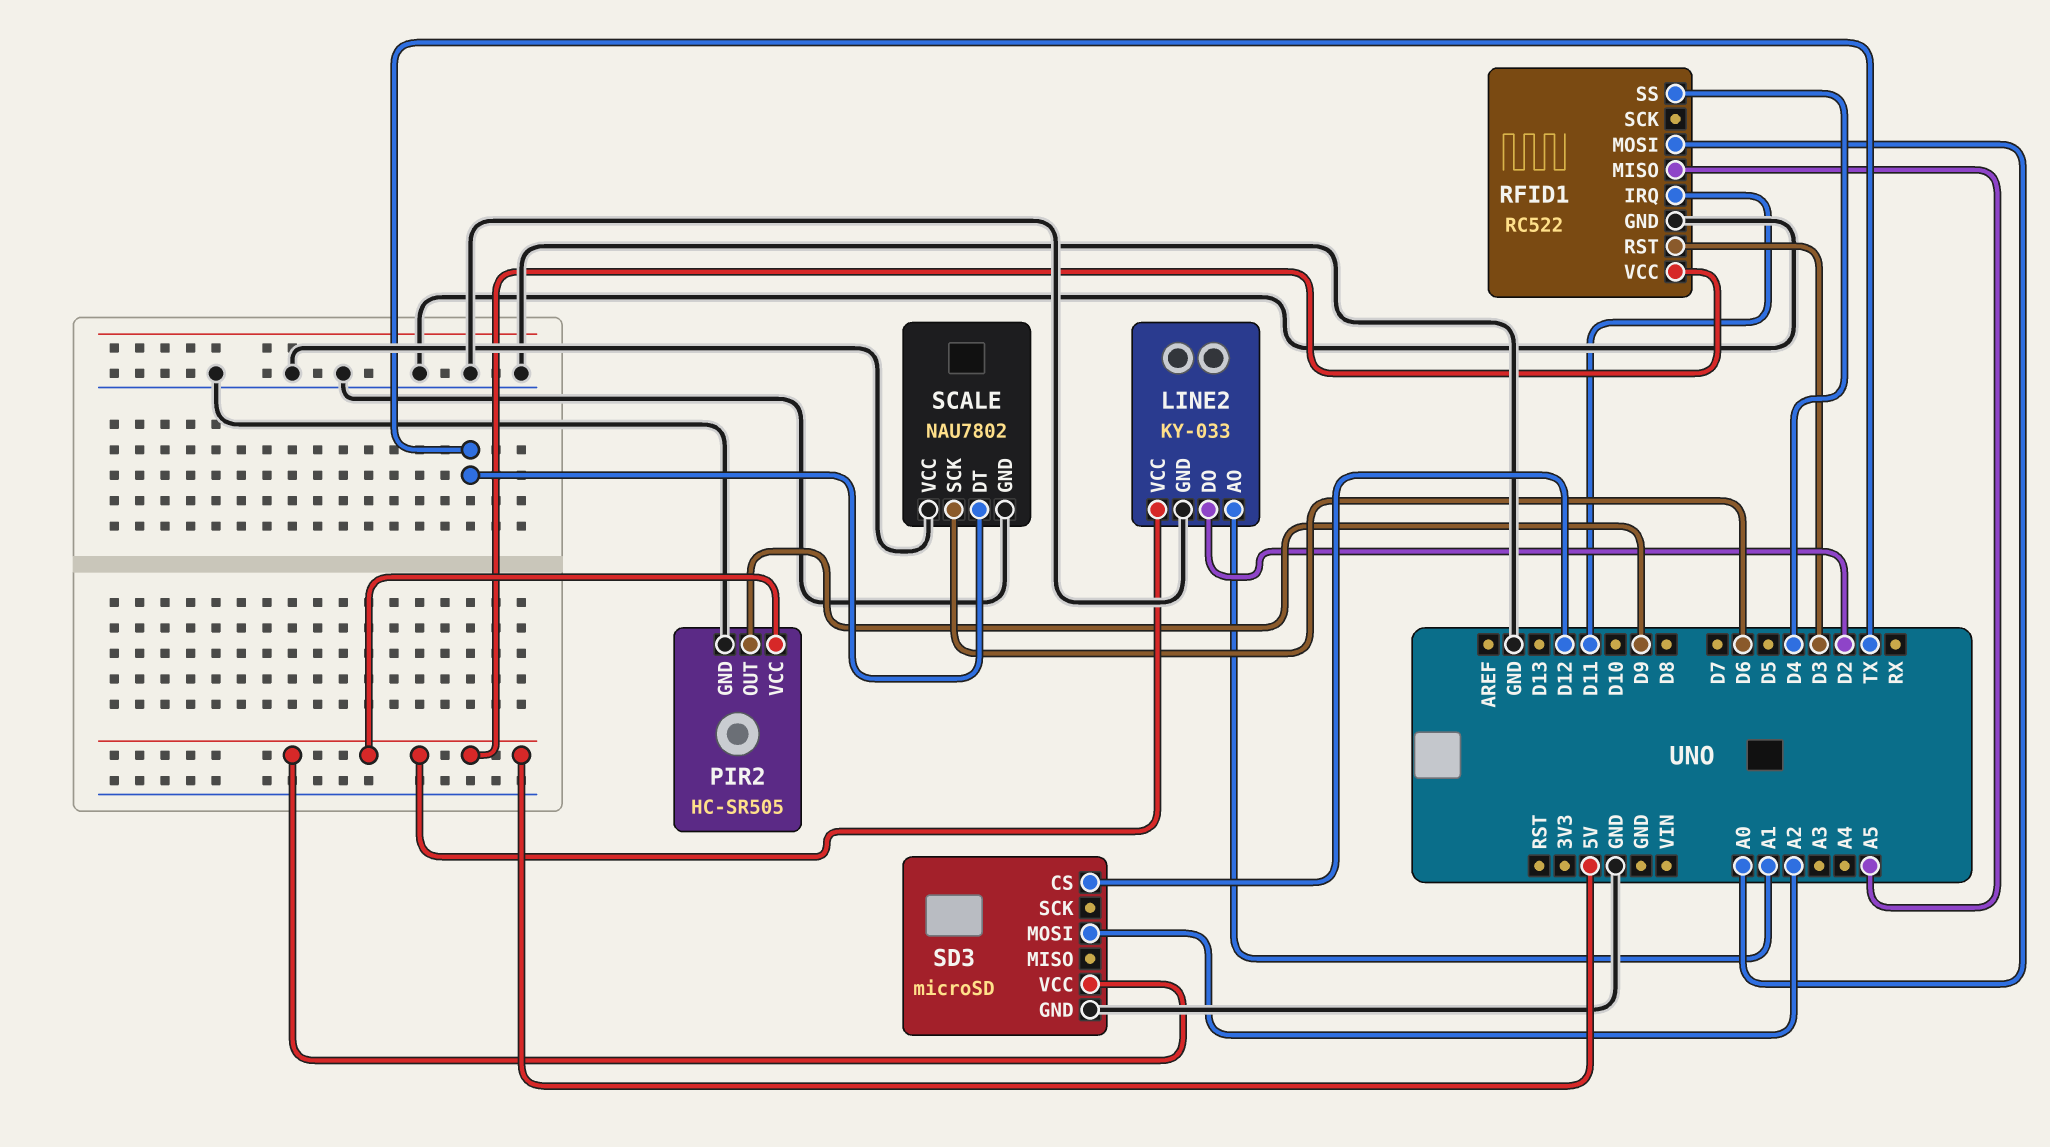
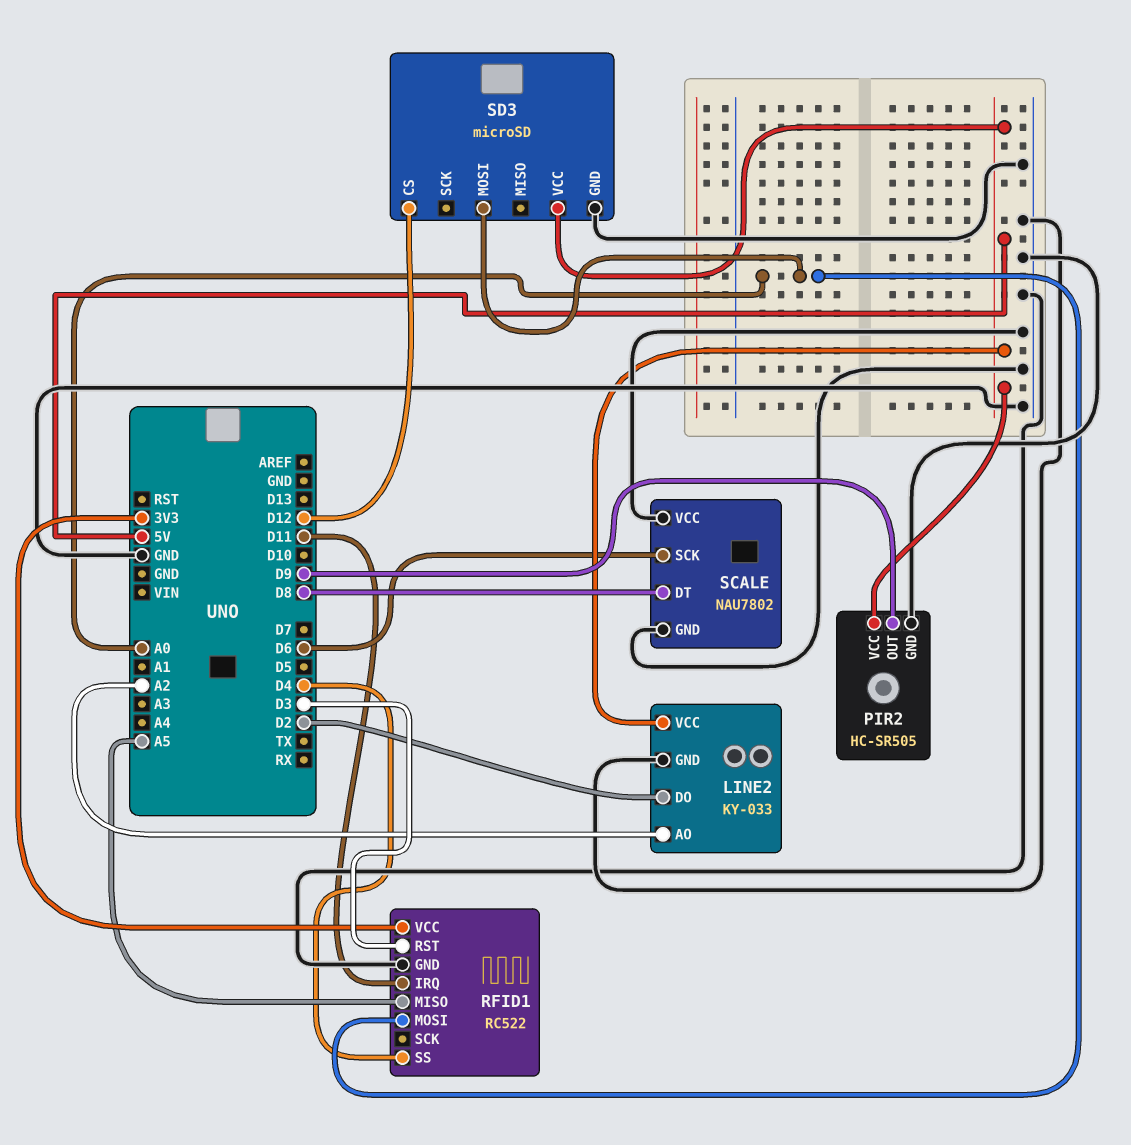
LINE2 pin AO: A1 -> A2
RFID1 pin VCC: 5V -> 3V3
SCALE pin DT: TX -> D8
SD3 pin MOSI: A2 -> A0

